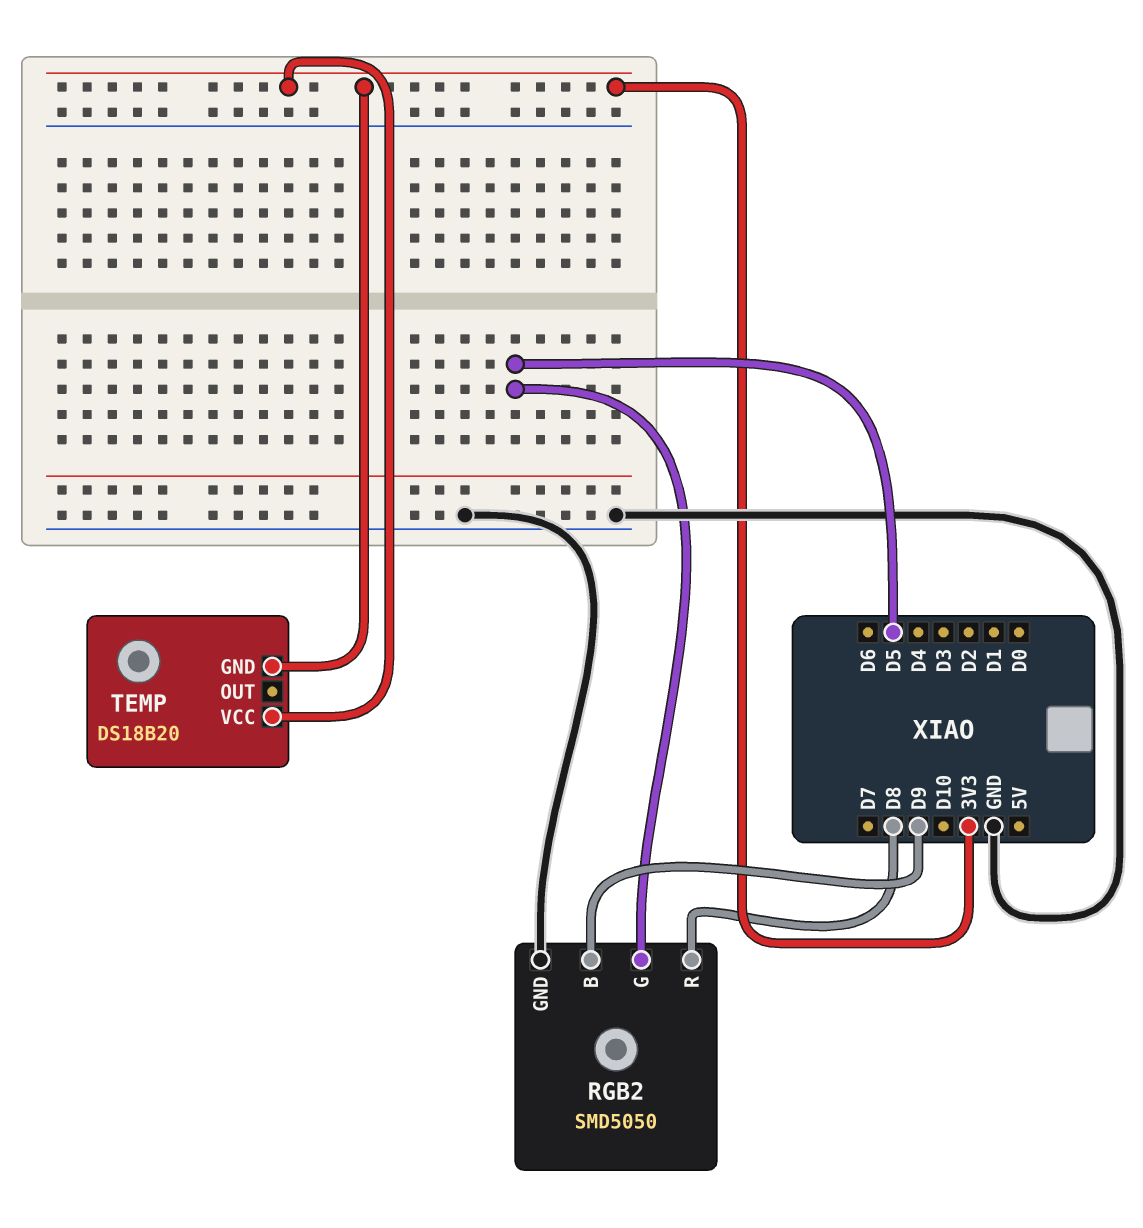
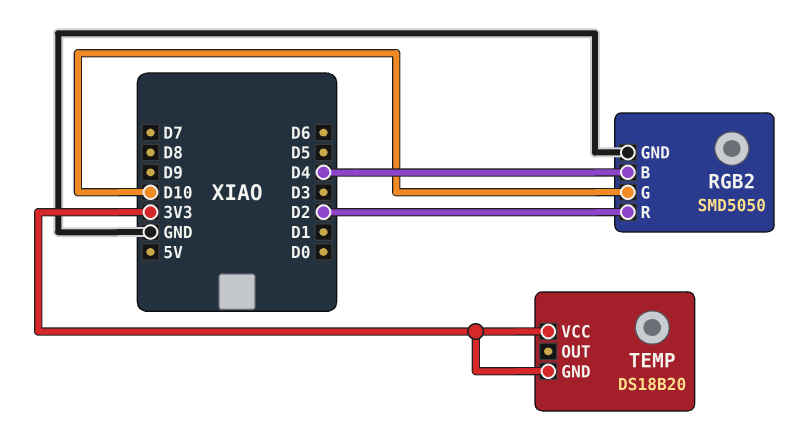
RGB2 pin B: D9 -> D4
RGB2 pin G: D5 -> D10
RGB2 pin R: D8 -> D2

